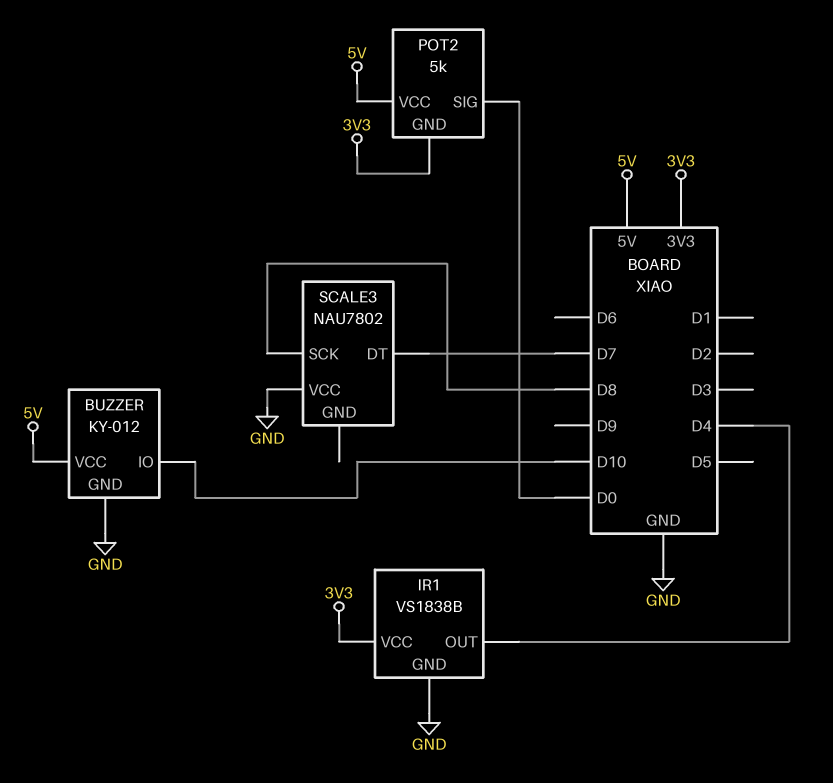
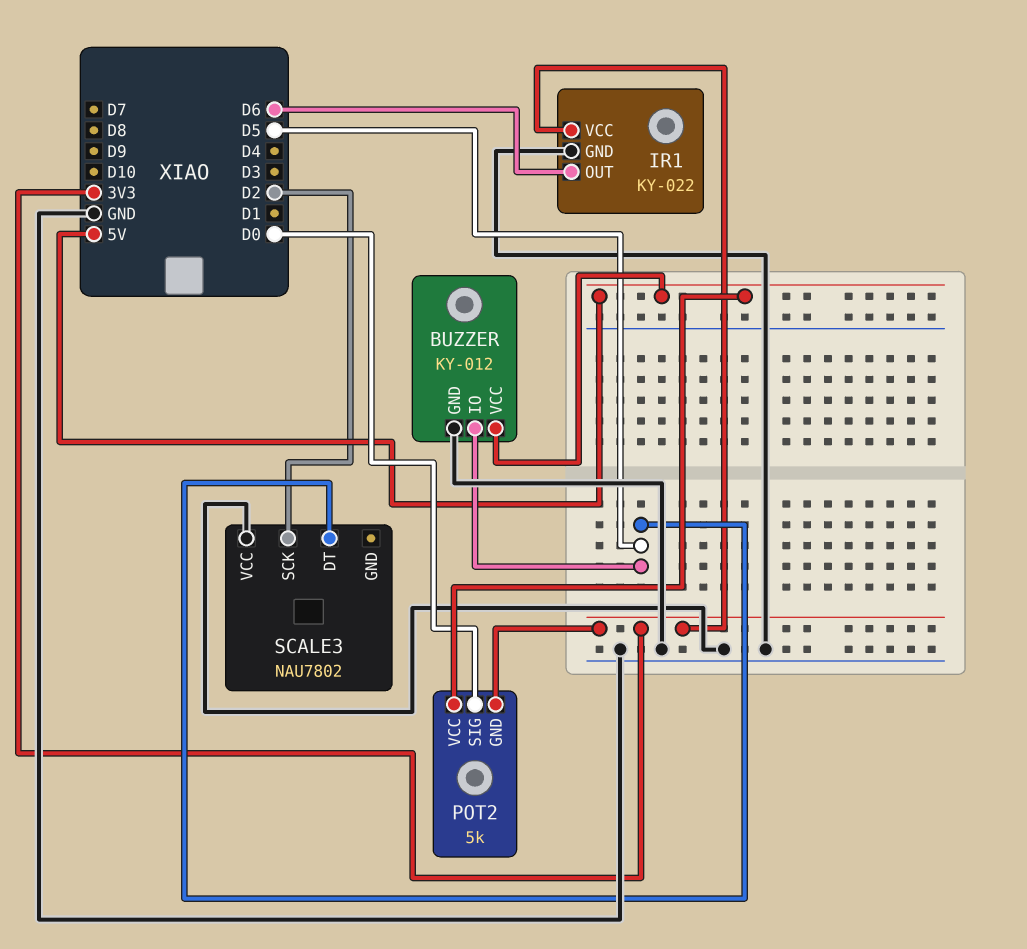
BUZZER pin IO: D10 -> D5
IR1: VS1838B -> KY-022
IR1 pin OUT: D4 -> D6
SCALE3 pin DT: D7 -> D5
SCALE3 pin SCK: D8 -> D2

